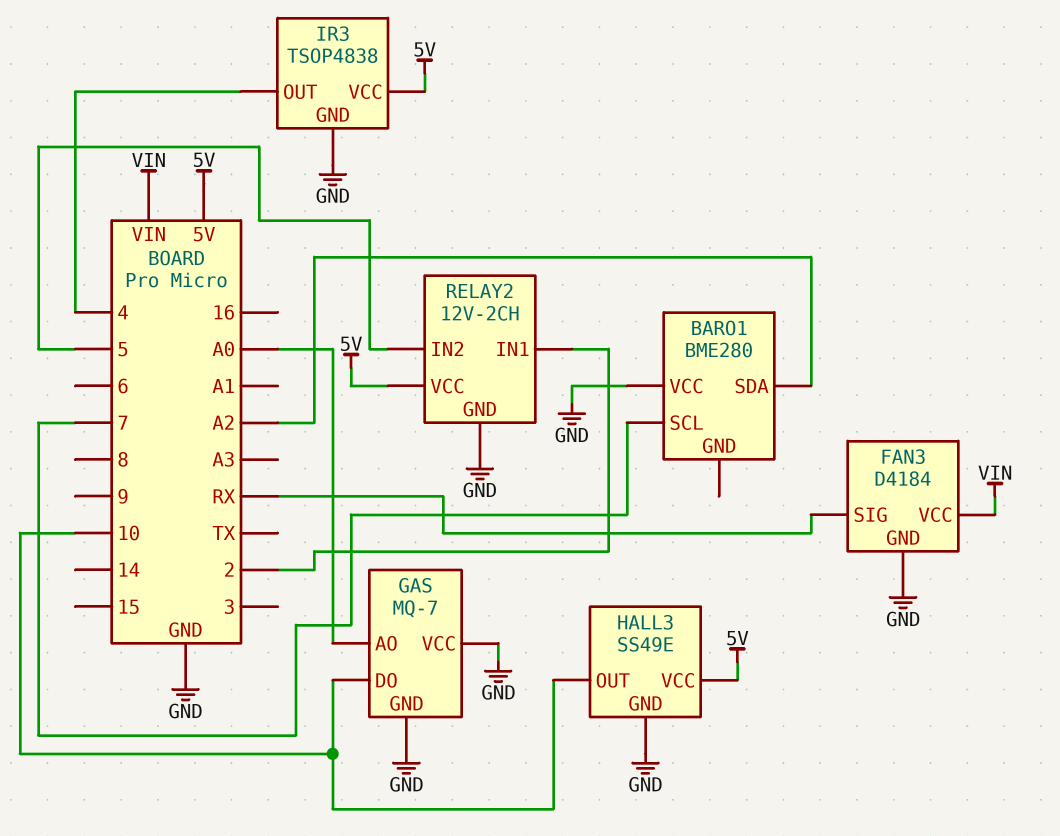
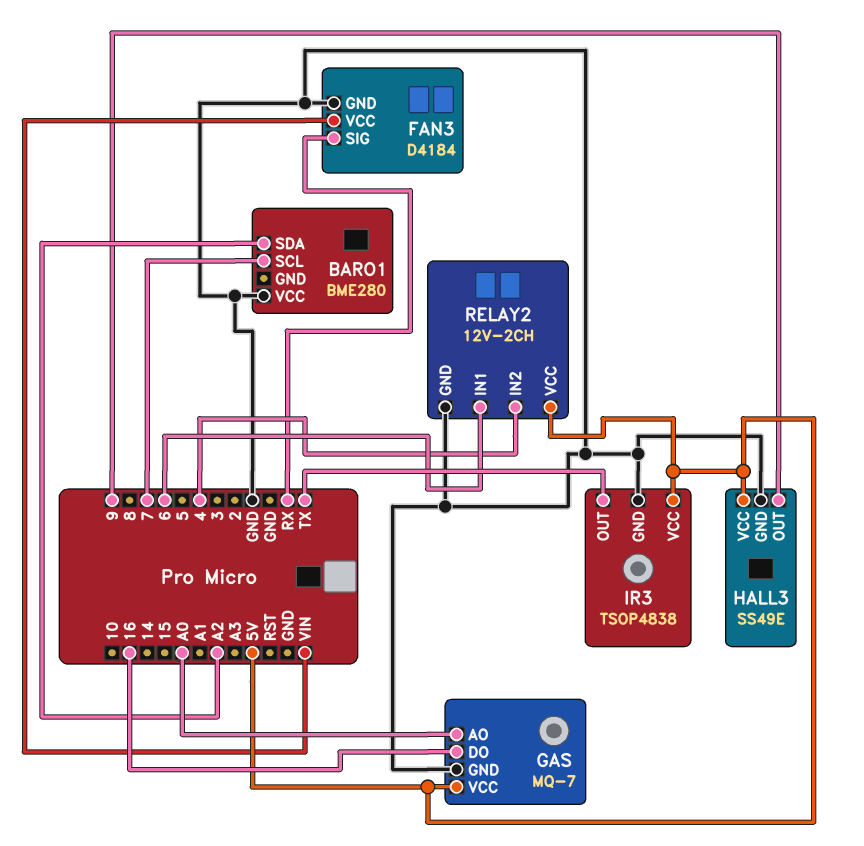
GAS pin DO: 10 -> 16
GAS pin VCC: GND -> 5V
HALL3 pin OUT: 10 -> 9
IR3 pin OUT: 4 -> TX
RELAY2 pin IN1: 2 -> 6
RELAY2 pin IN2: 5 -> 4

